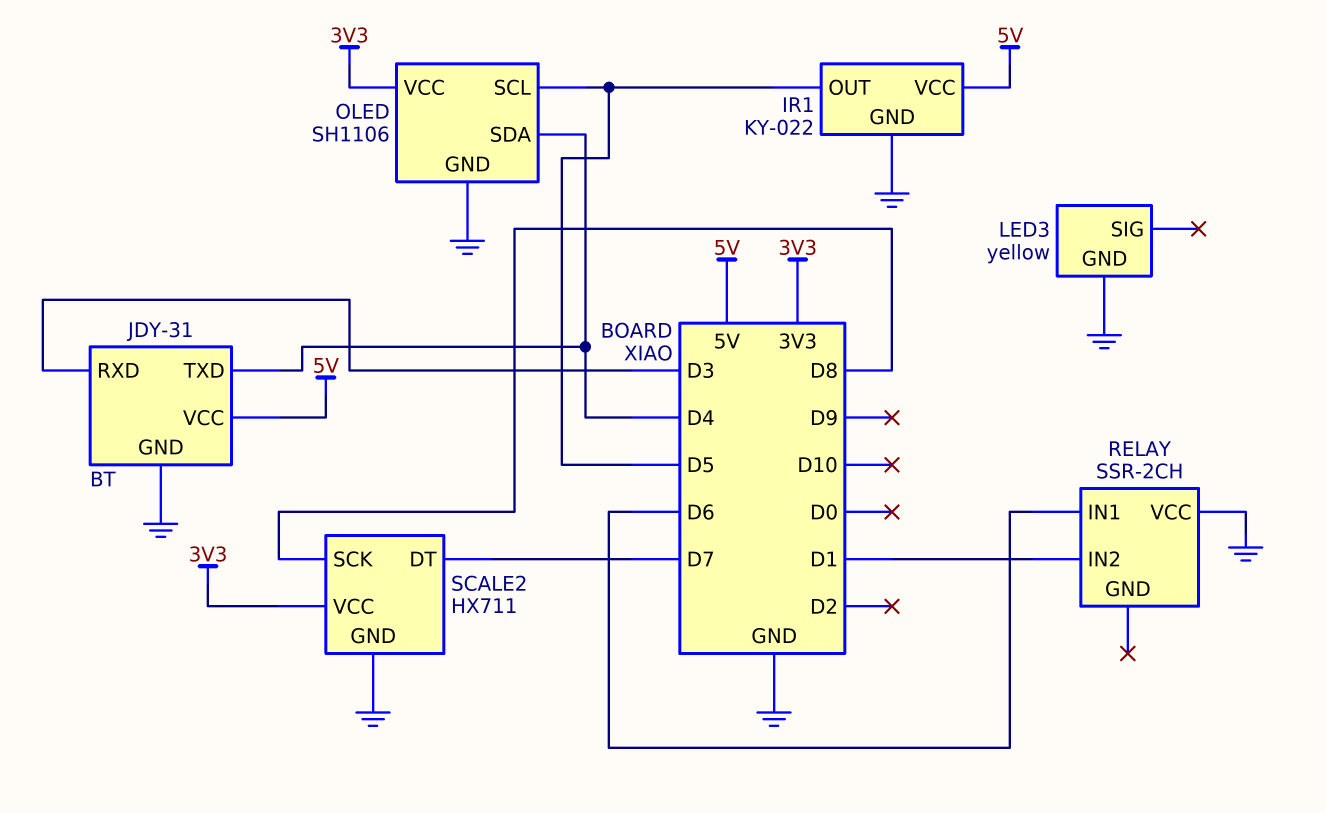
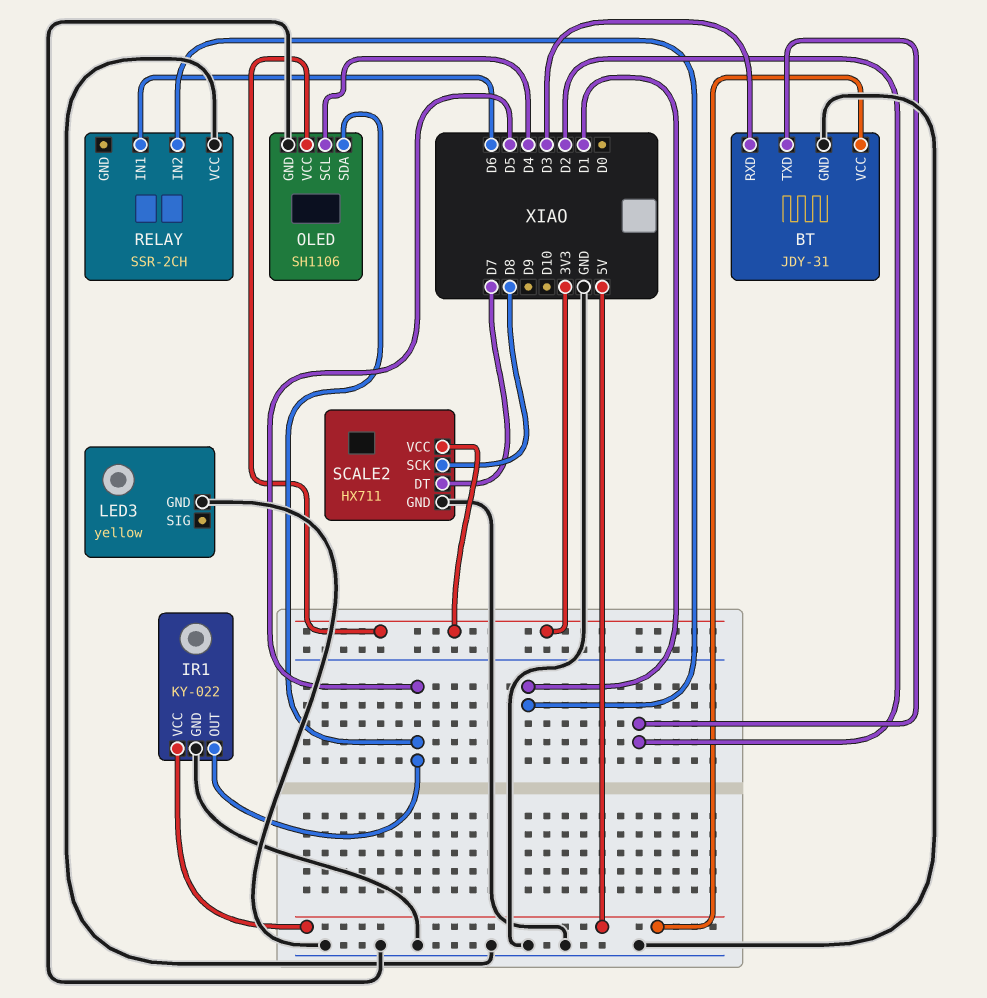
BT pin TXD: D4 -> D2
OLED pin SCL: D5 -> D4
OLED pin SDA: D4 -> D5

